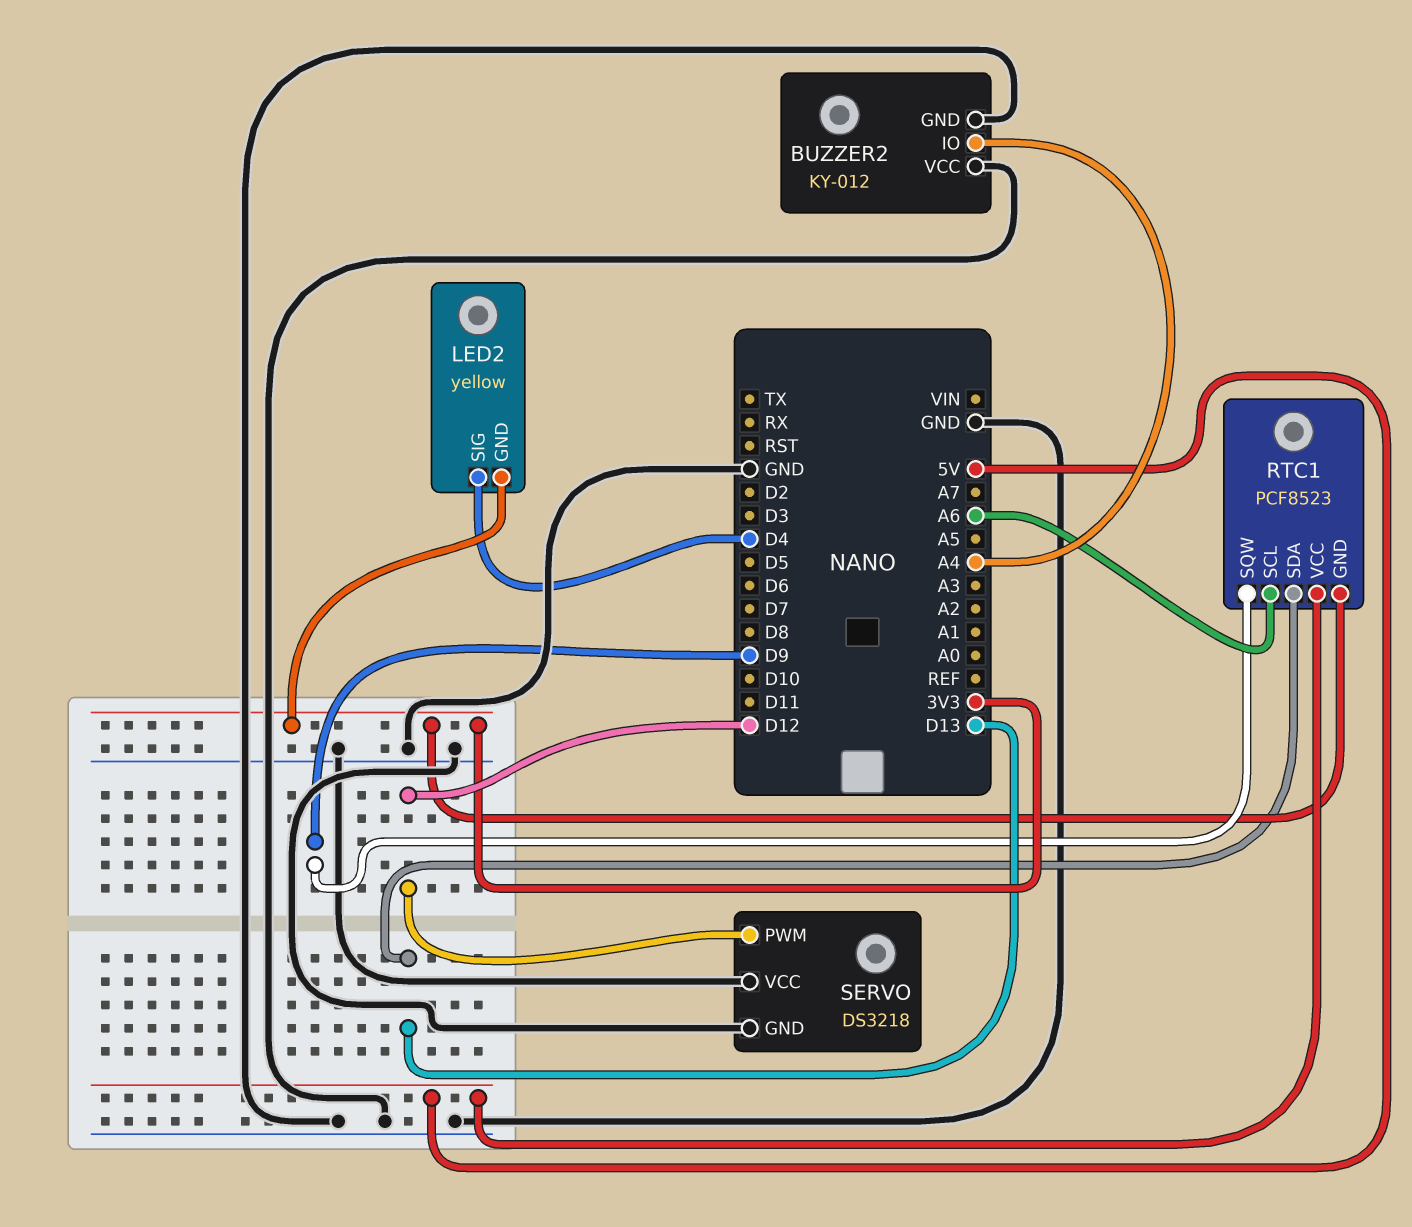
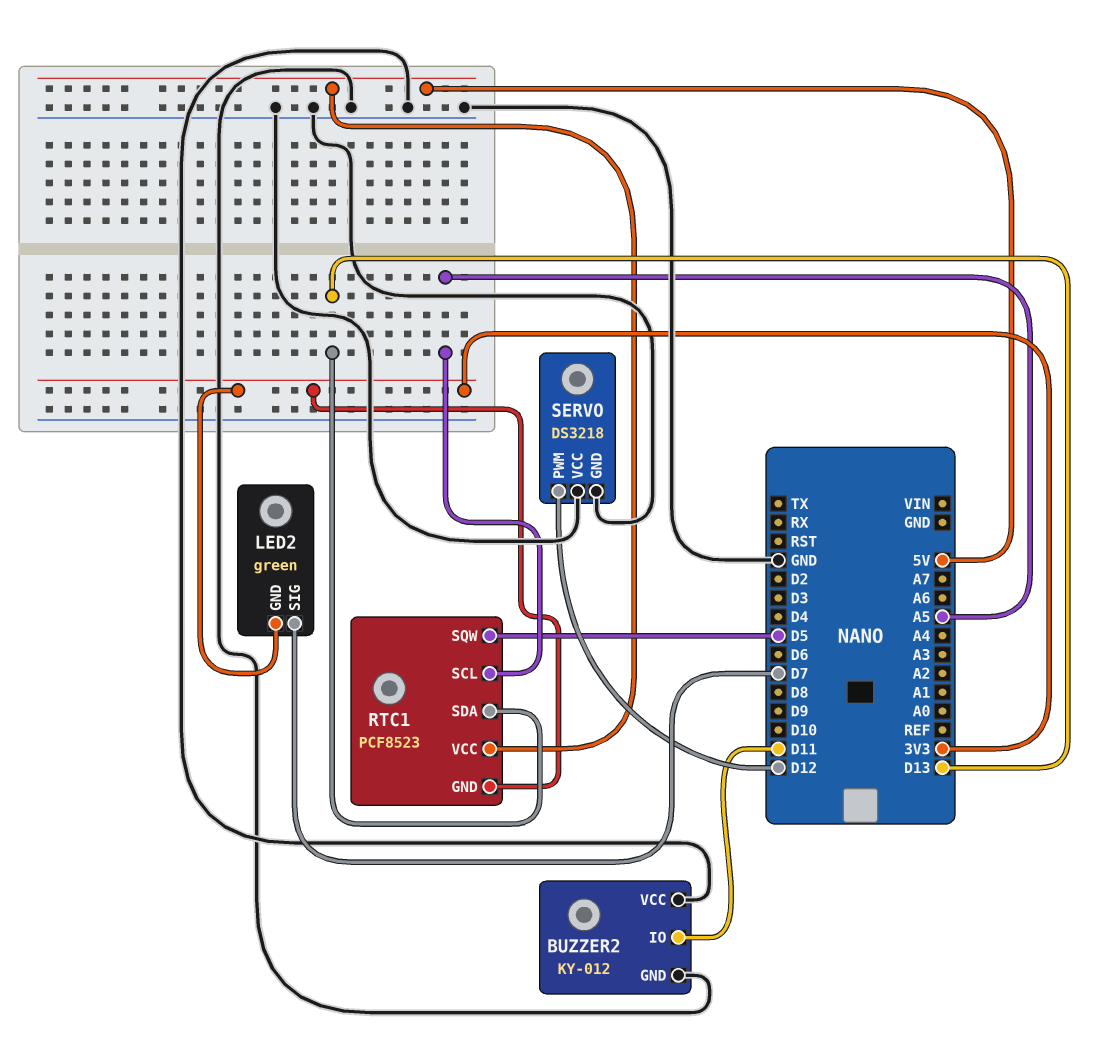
BUZZER2 pin IO: A4 -> D11
LED2: yellow -> green
LED2 pin SIG: D4 -> D7
RTC1 pin SCL: A6 -> A5
RTC1 pin SQW: D9 -> D5

